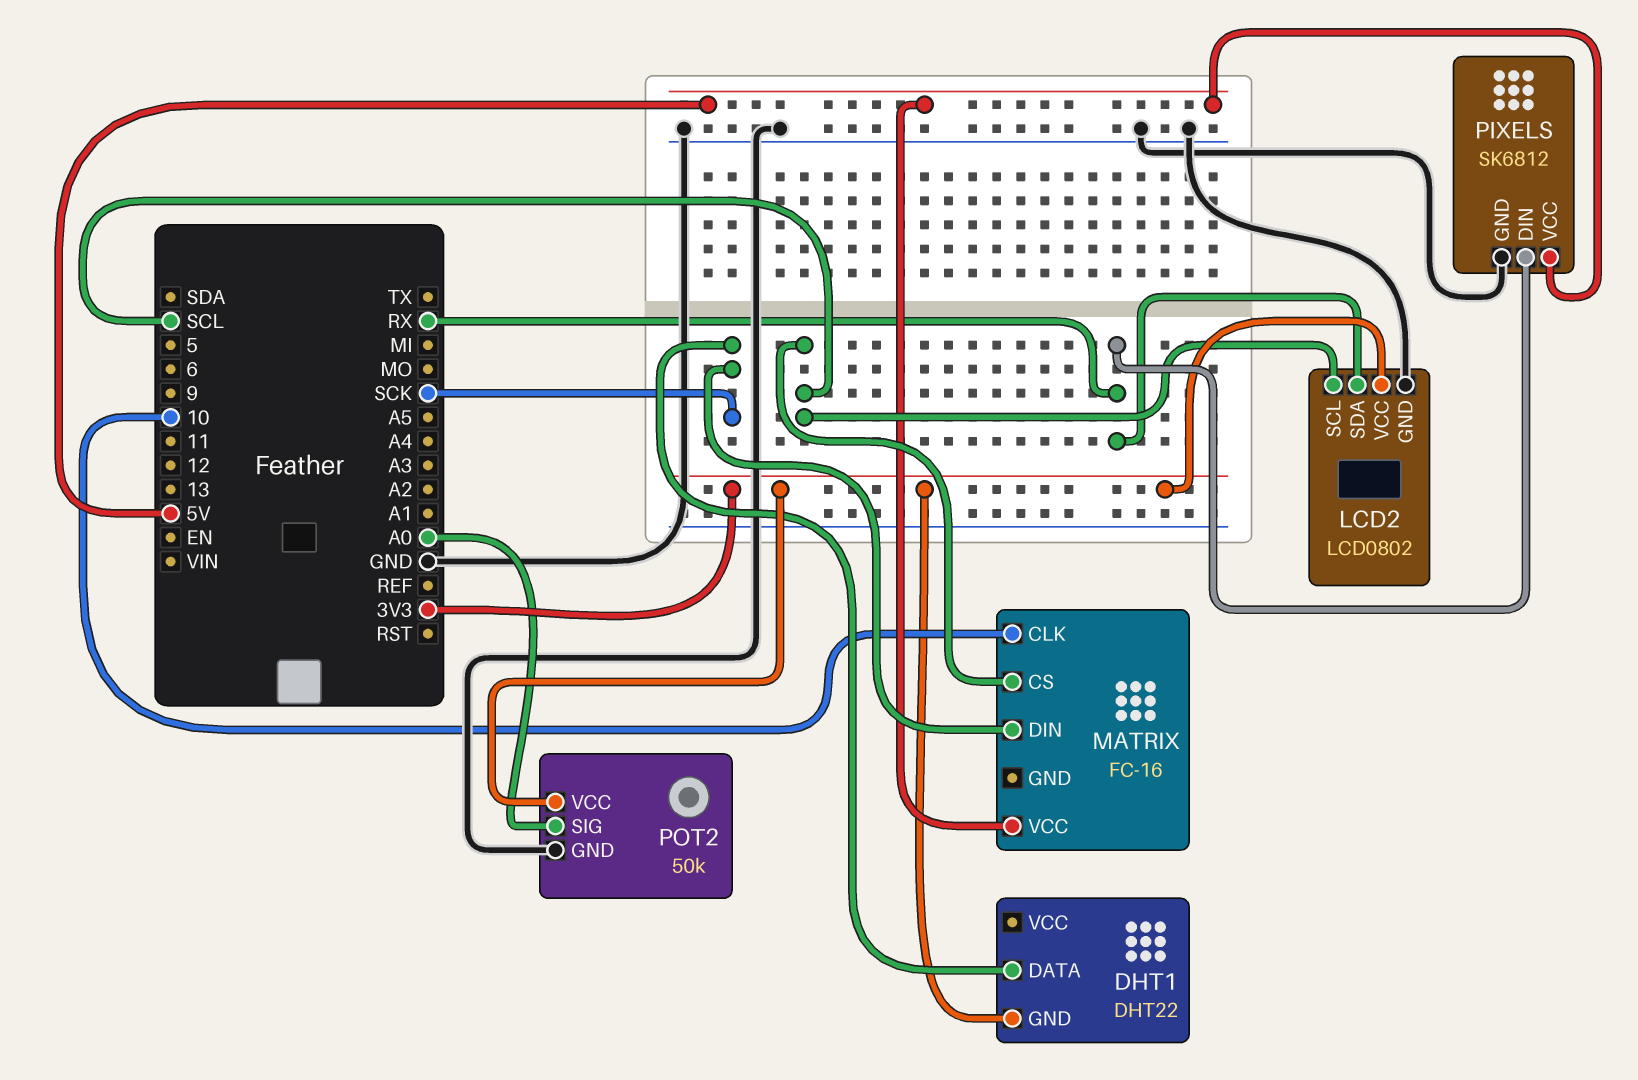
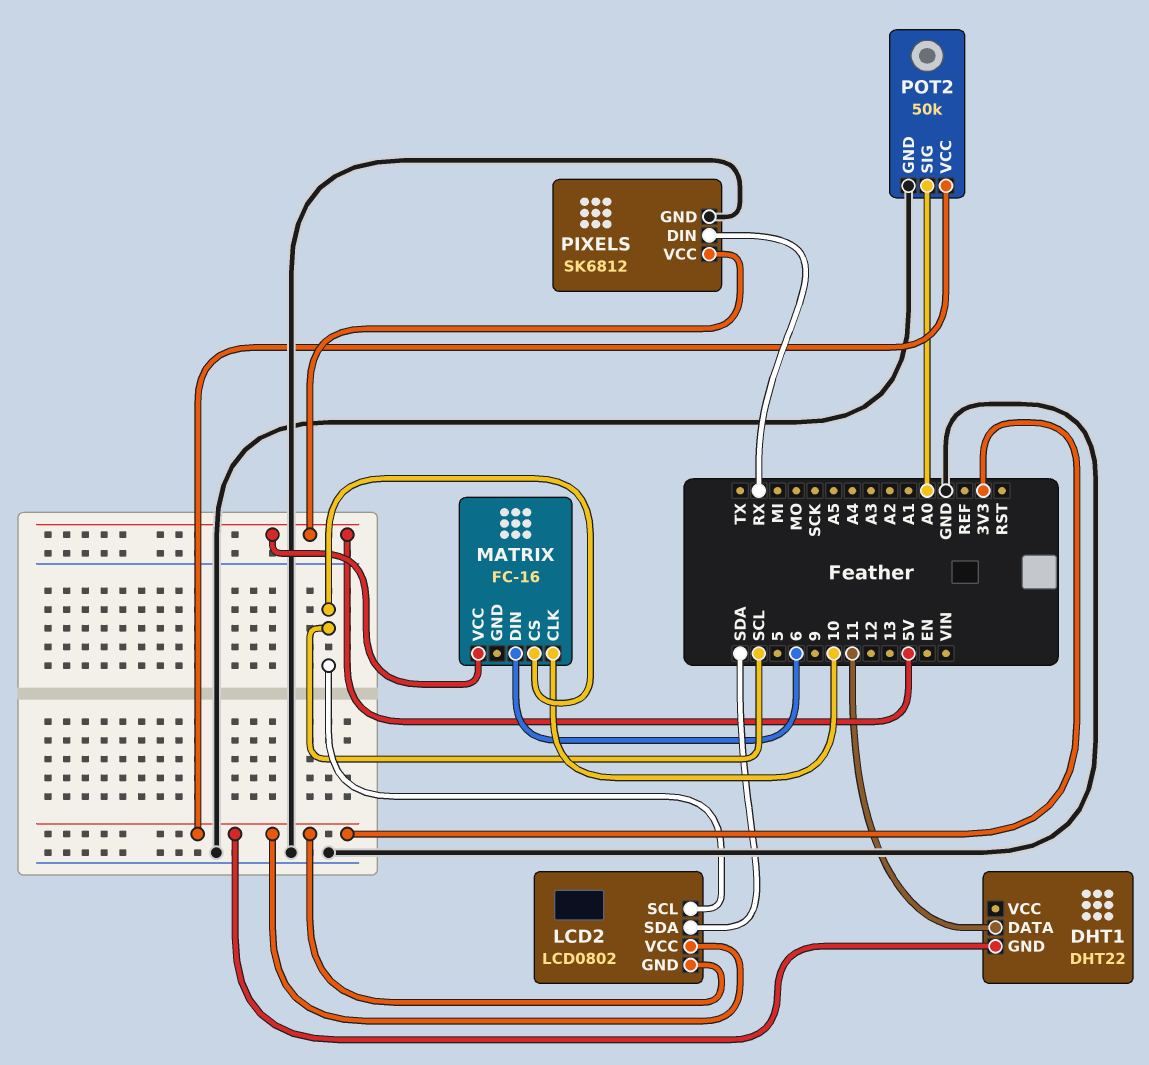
DHT1 pin DATA: SCK -> 11
LCD2 pin GND: GND -> 3V3
LCD2 pin SDA: RX -> SDA
MATRIX pin DIN: SCK -> 6

